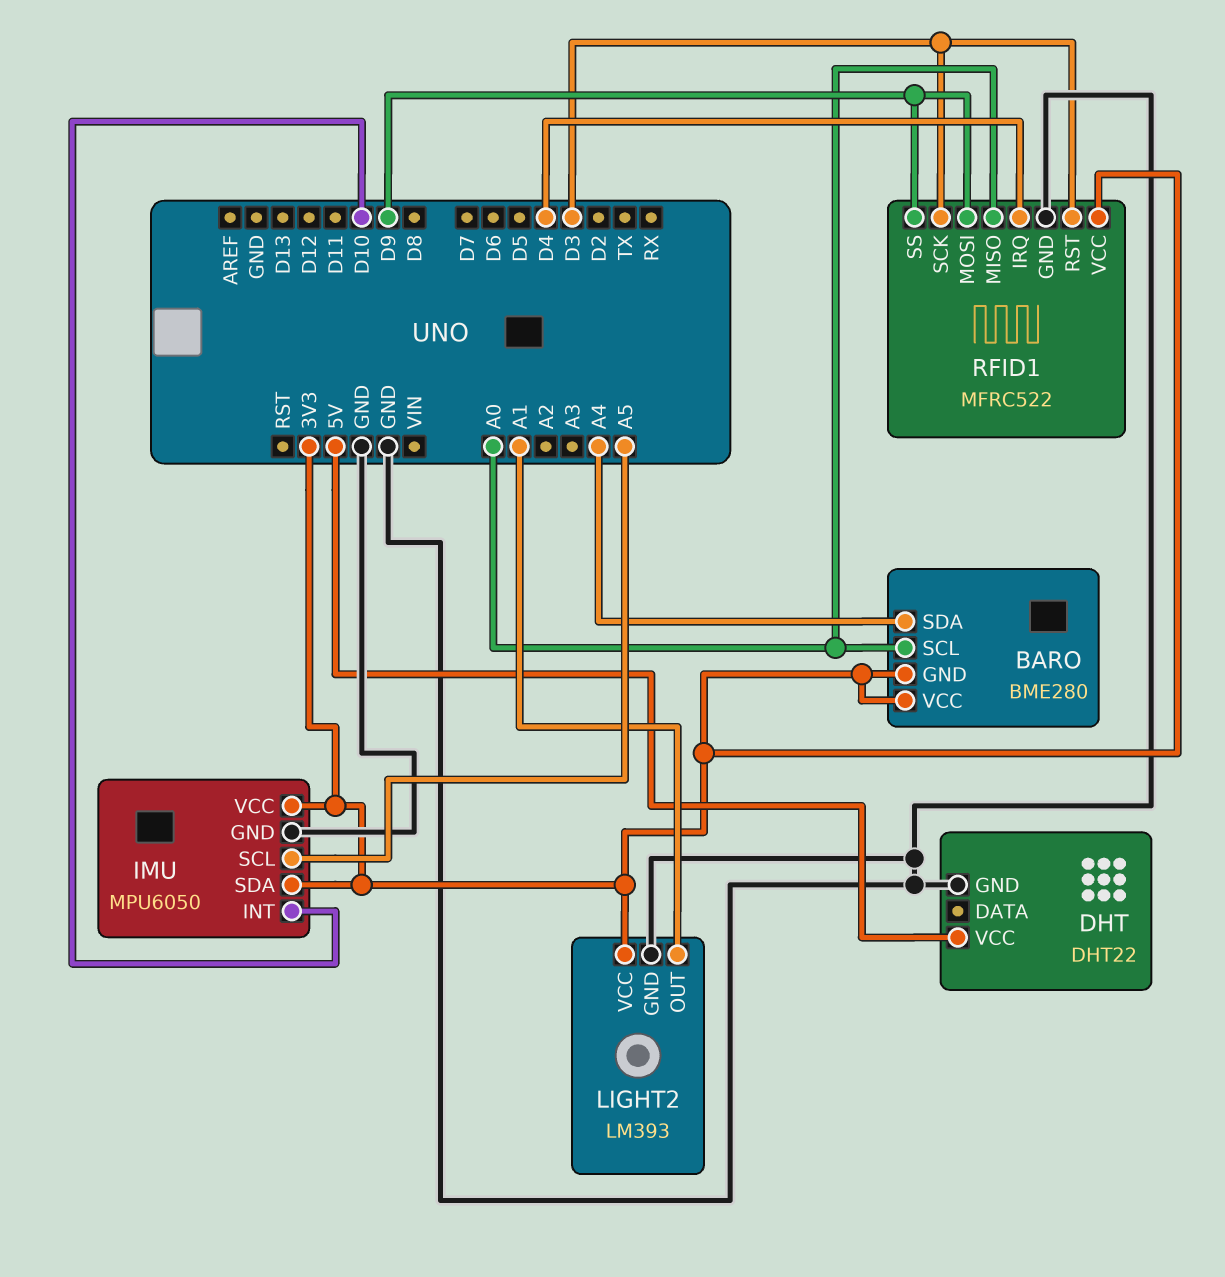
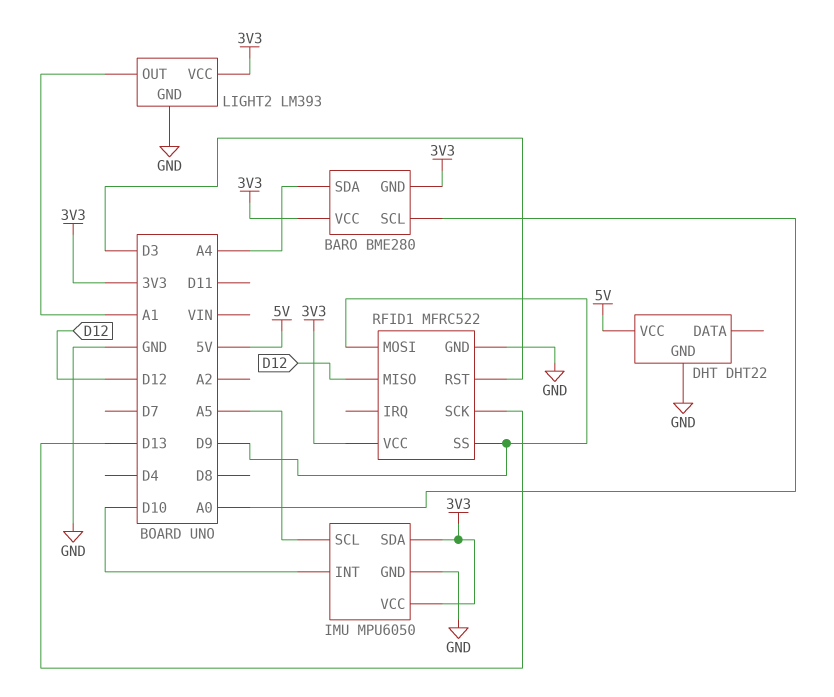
RFID1 pin IRQ: D4 -> none
RFID1 pin MISO: A0 -> D12
RFID1 pin SCK: D3 -> D13

